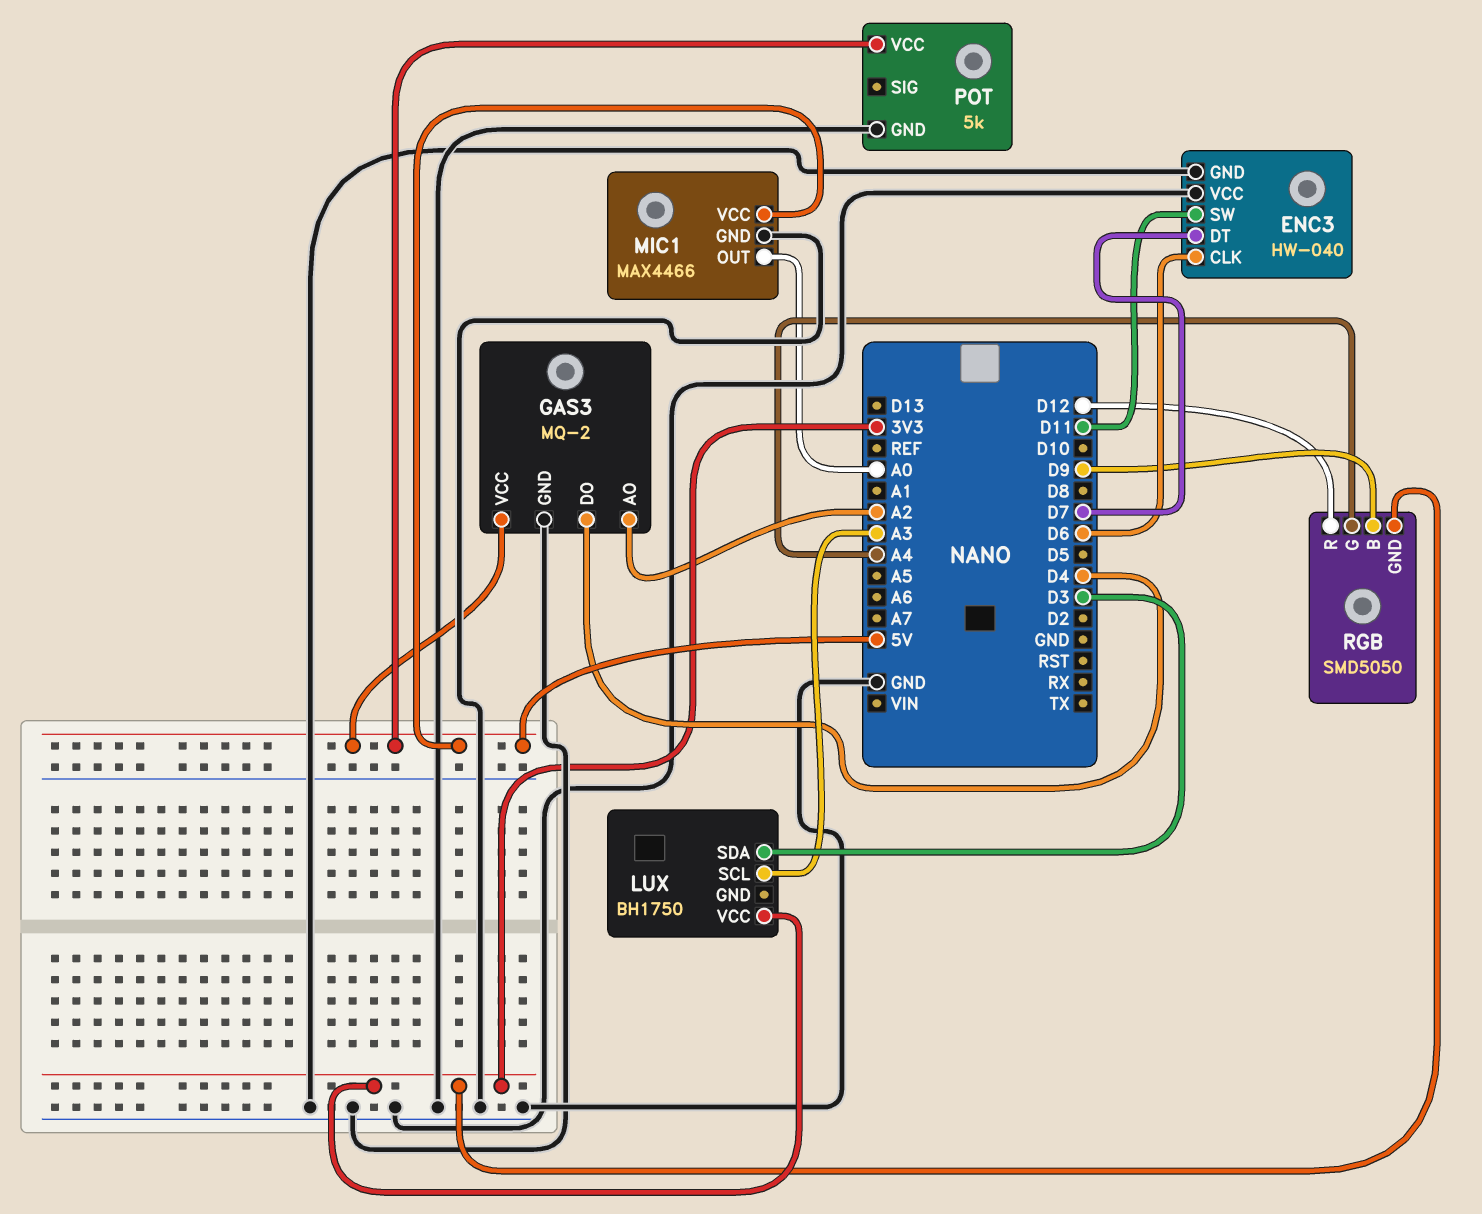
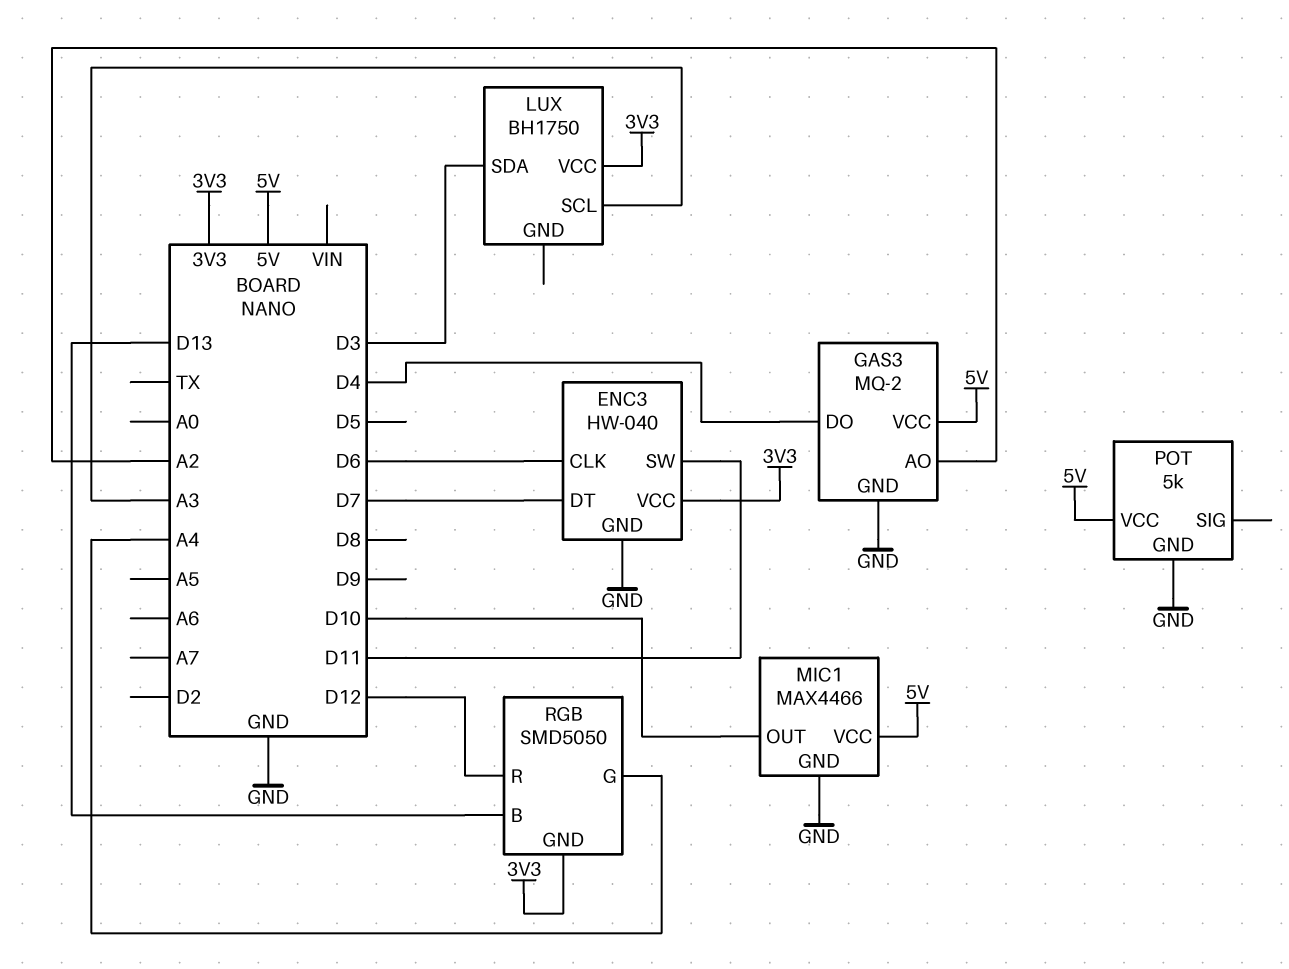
ENC3 pin VCC: GND -> 3V3
MIC1 pin OUT: A0 -> D10
RGB pin B: D9 -> D13

